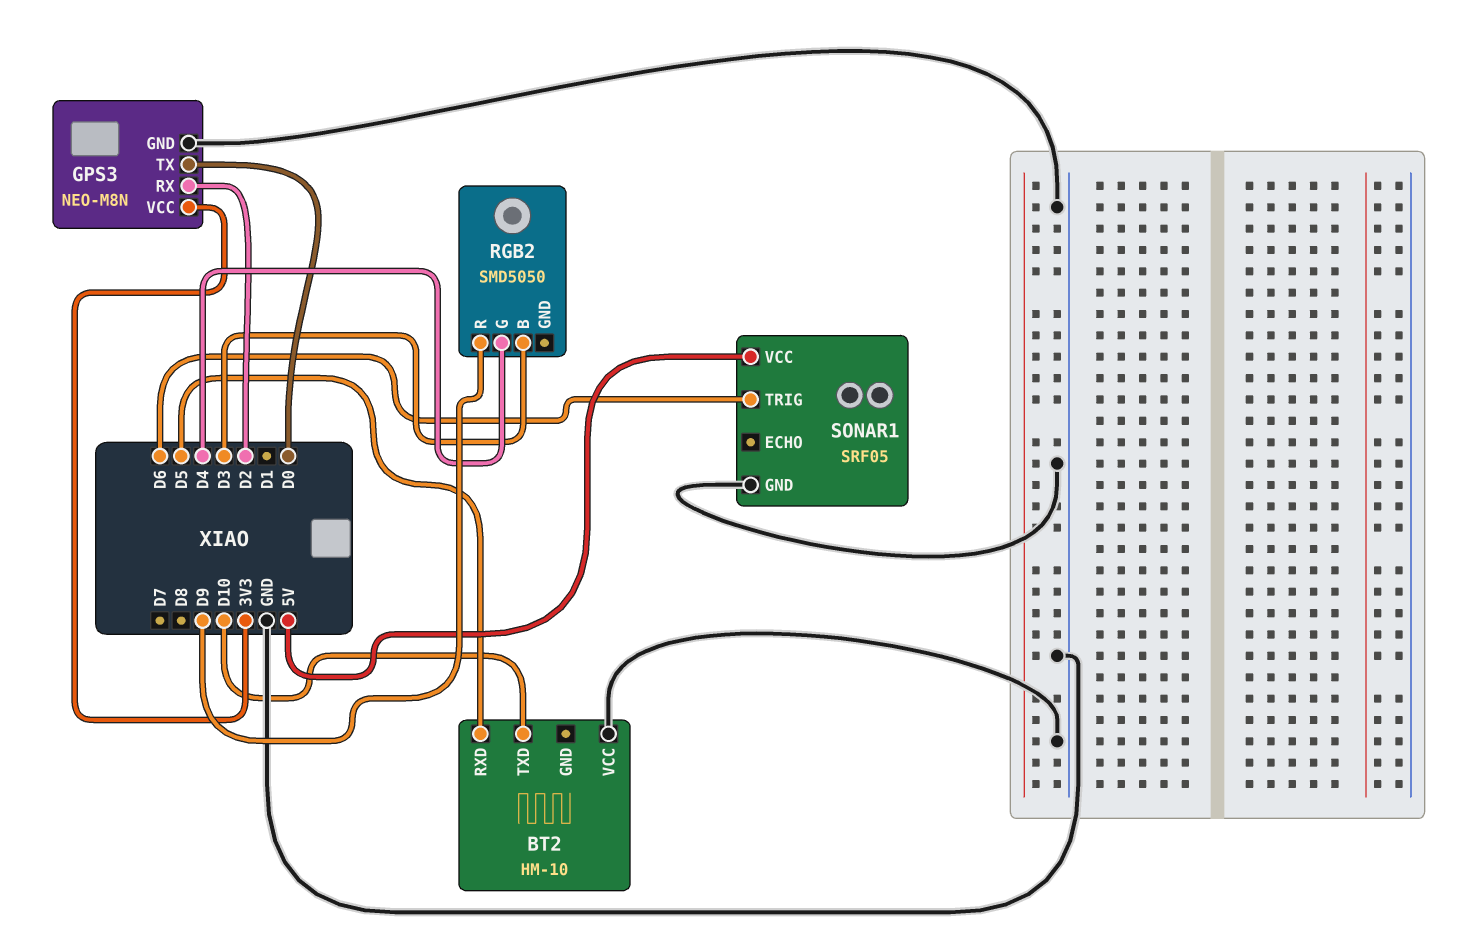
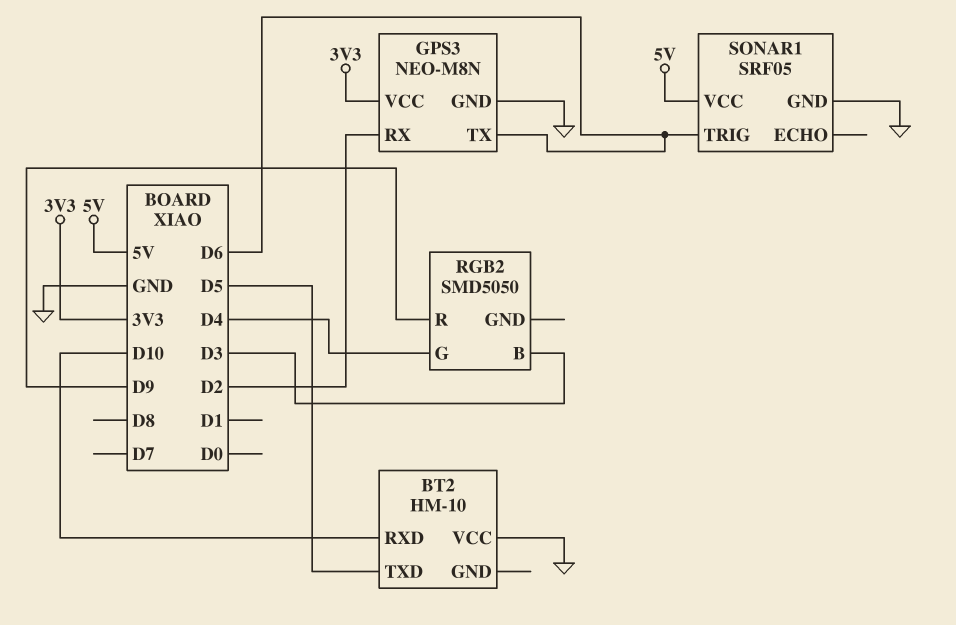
BT2 pin RXD: D5 -> D10
BT2 pin TXD: D10 -> D5
GPS3 pin TX: D0 -> D6

